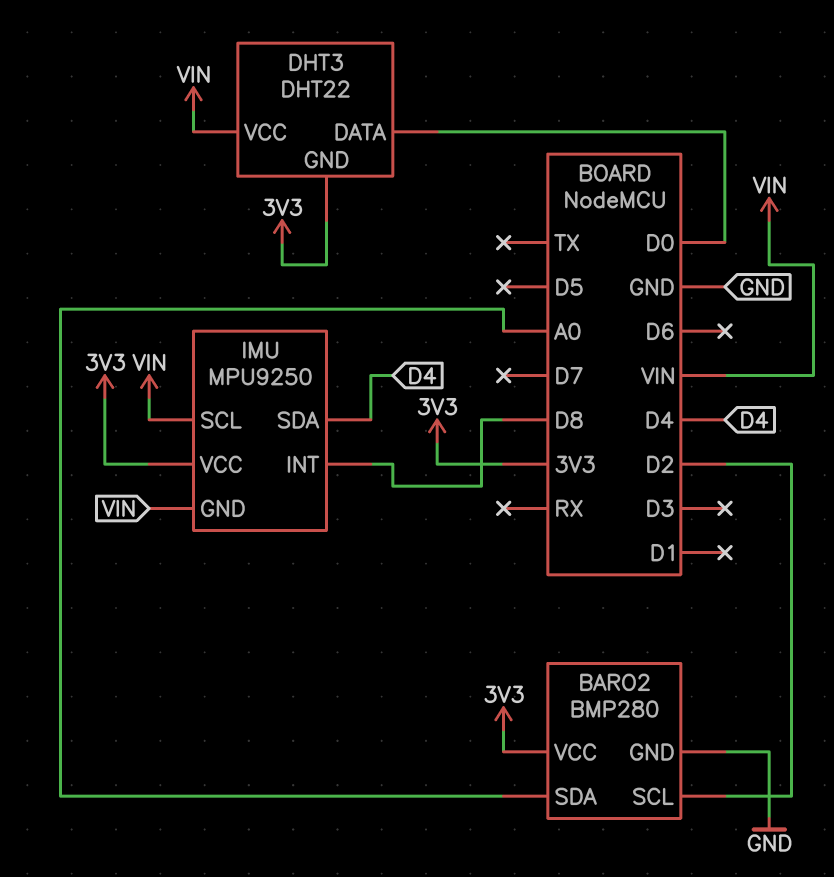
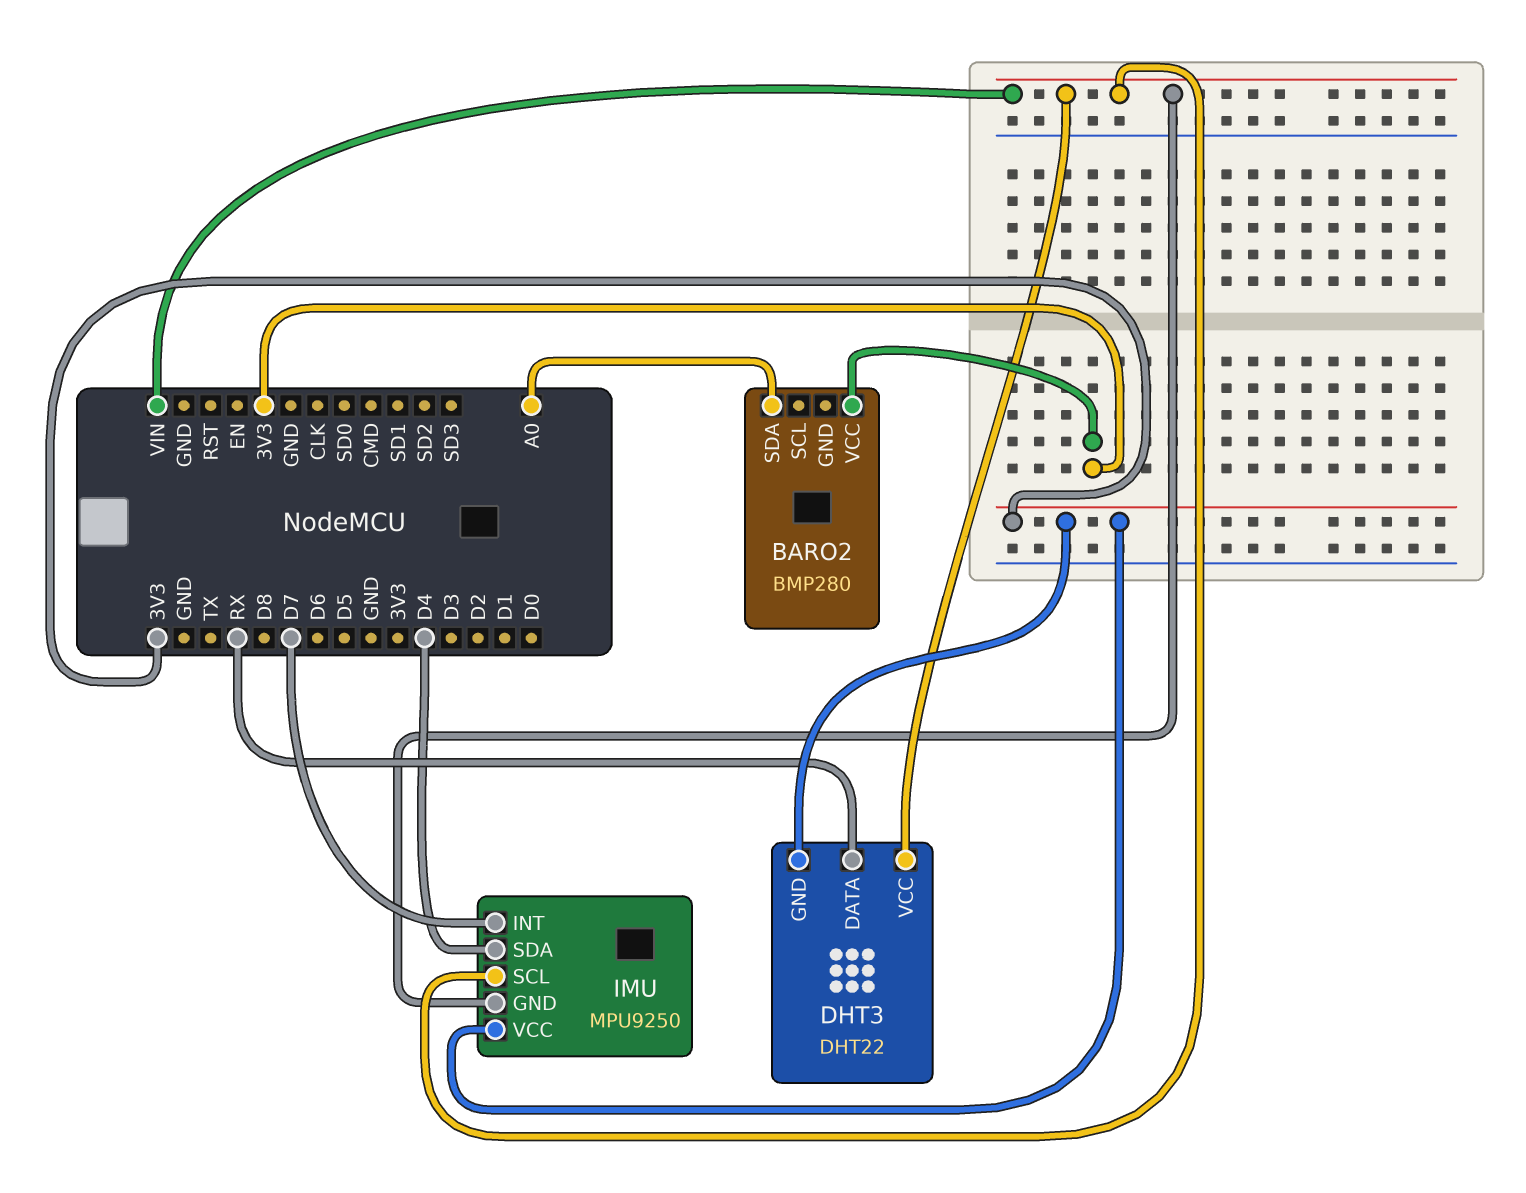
BARO2 pin GND: GND -> none
BARO2 pin SCL: D2 -> none
DHT3 pin DATA: D0 -> RX
IMU pin INT: D8 -> D7

